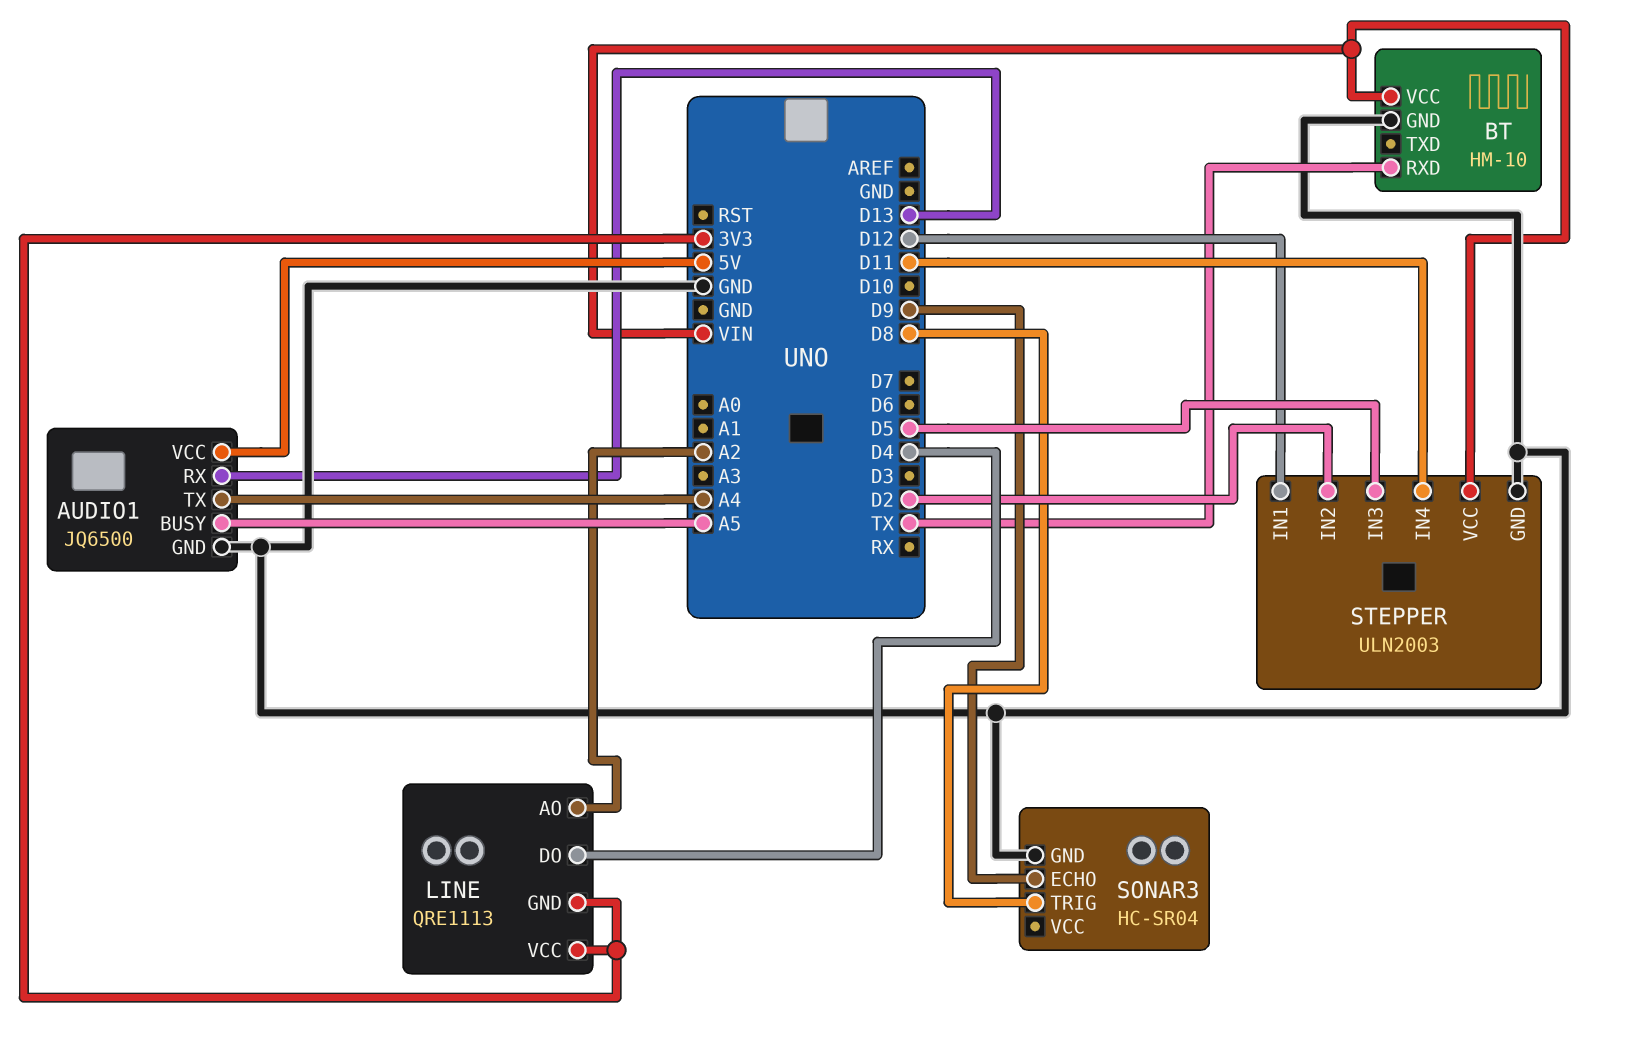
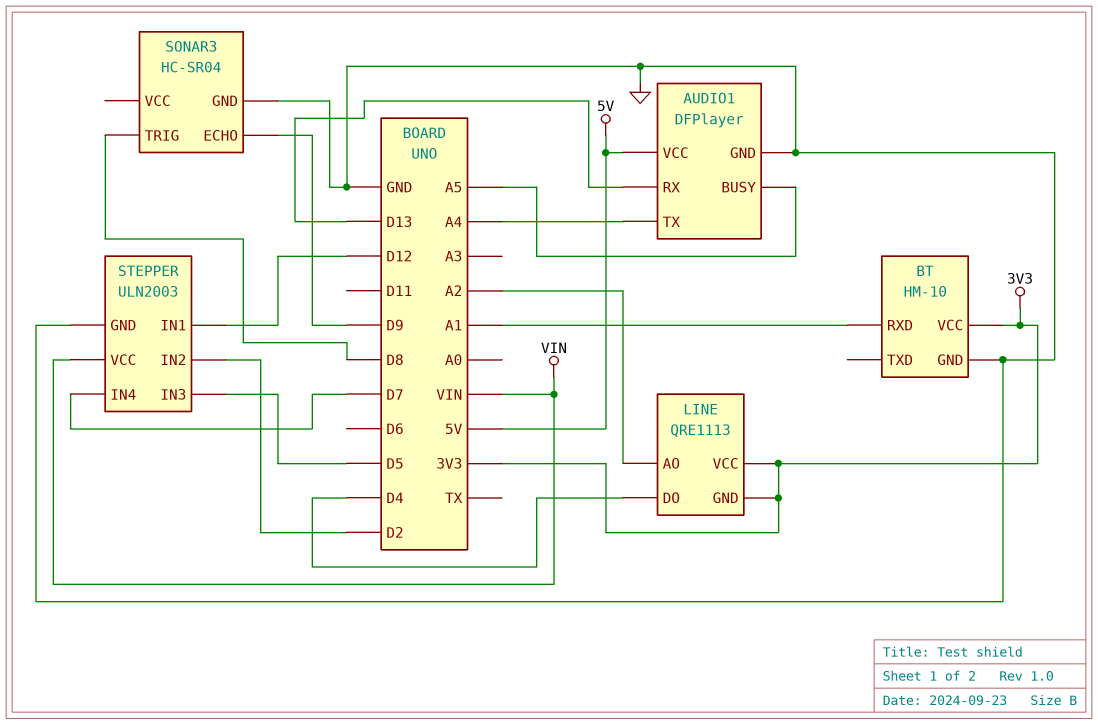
AUDIO1: JQ6500 -> DFPlayer
BT pin RXD: TX -> A1
BT pin VCC: VIN -> 3V3
STEPPER pin IN4: D11 -> D7

